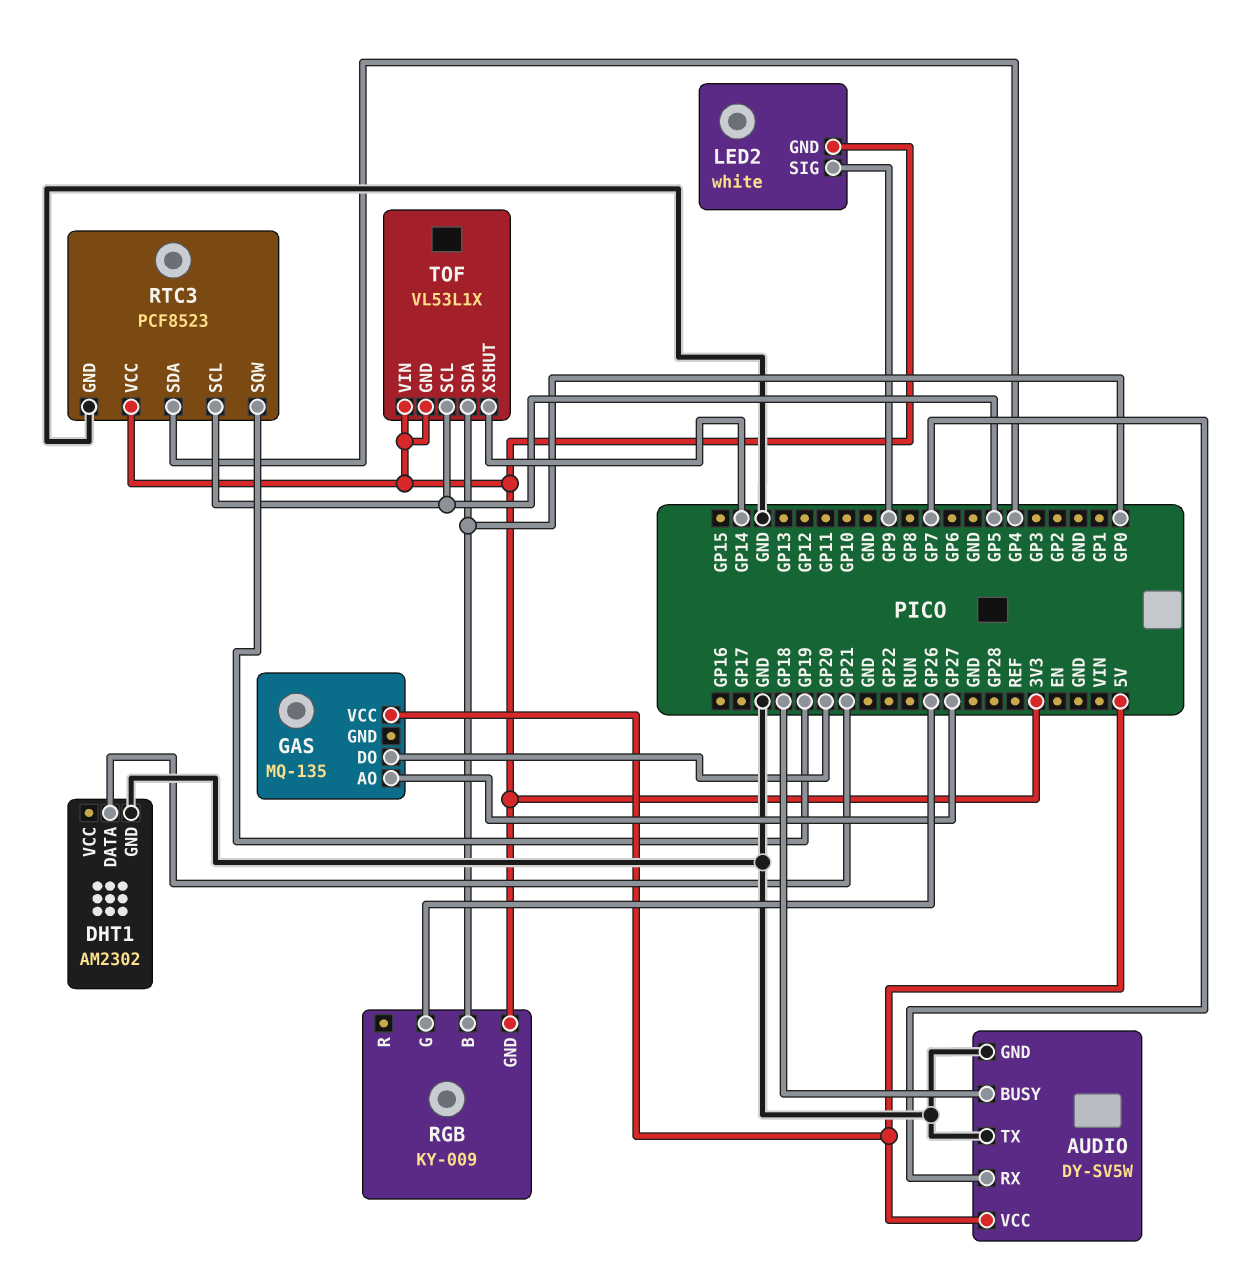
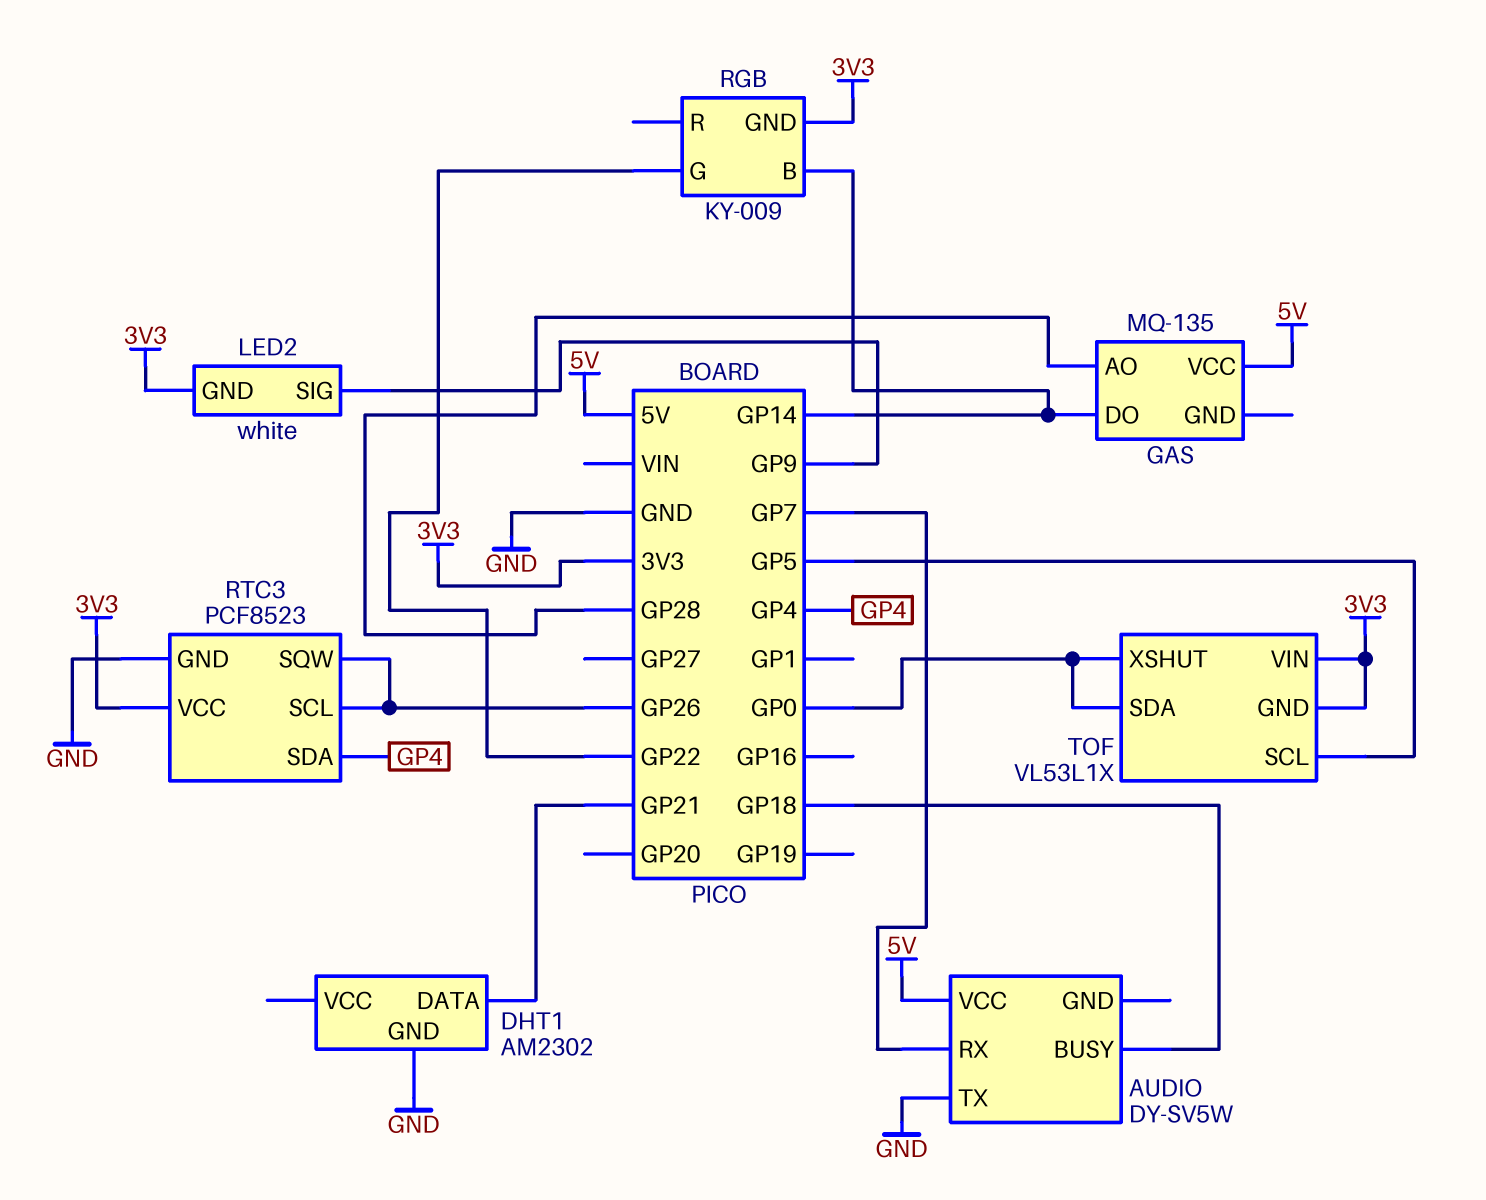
AUDIO pin GND: GND -> none
GAS pin AO: GP27 -> GP28
GAS pin DO: GP20 -> GP14
RGB pin B: GP0 -> GP14
RGB pin G: GP26 -> GP22
RTC3 pin SCL: GP5 -> GP26
RTC3 pin SQW: GP19 -> GP26
TOF pin XSHUT: GP14 -> GP0

